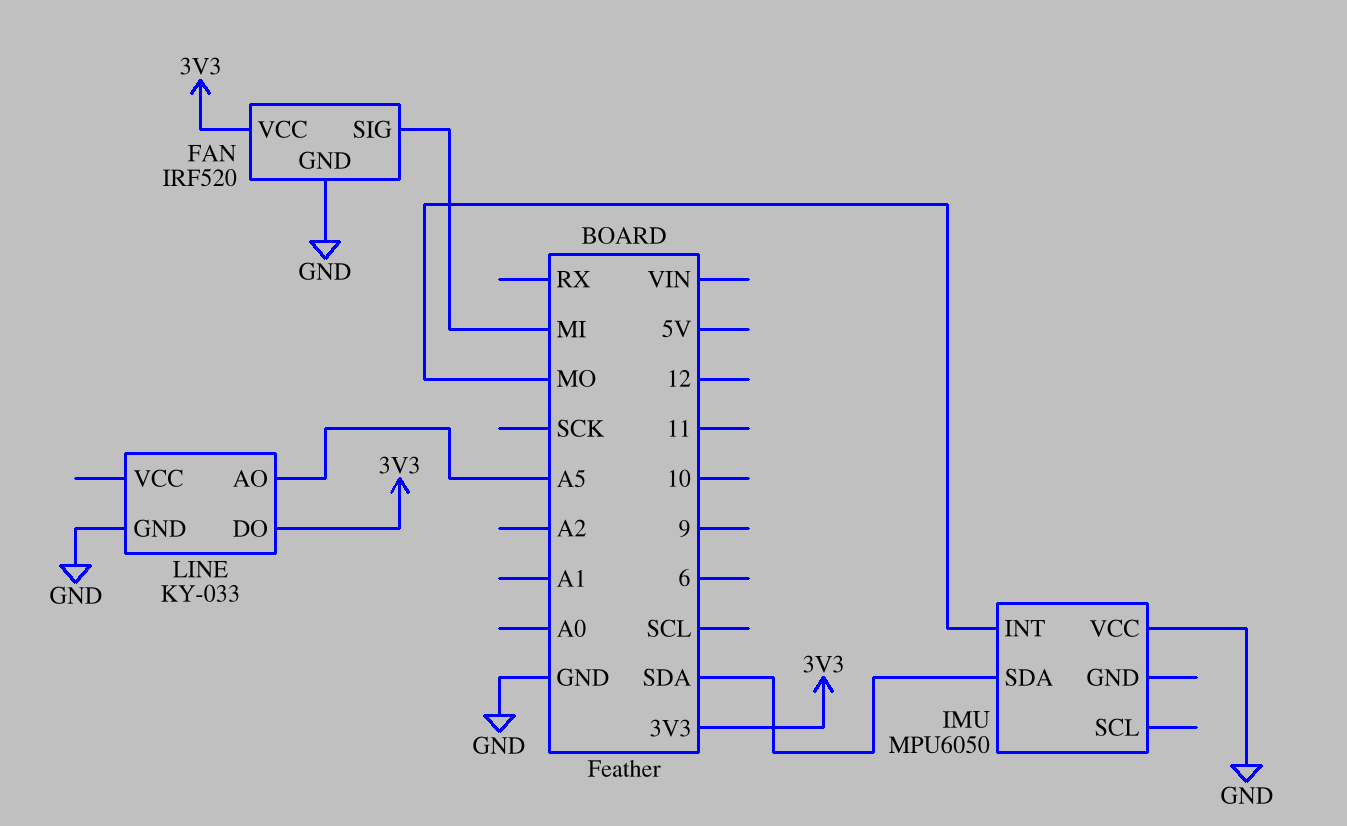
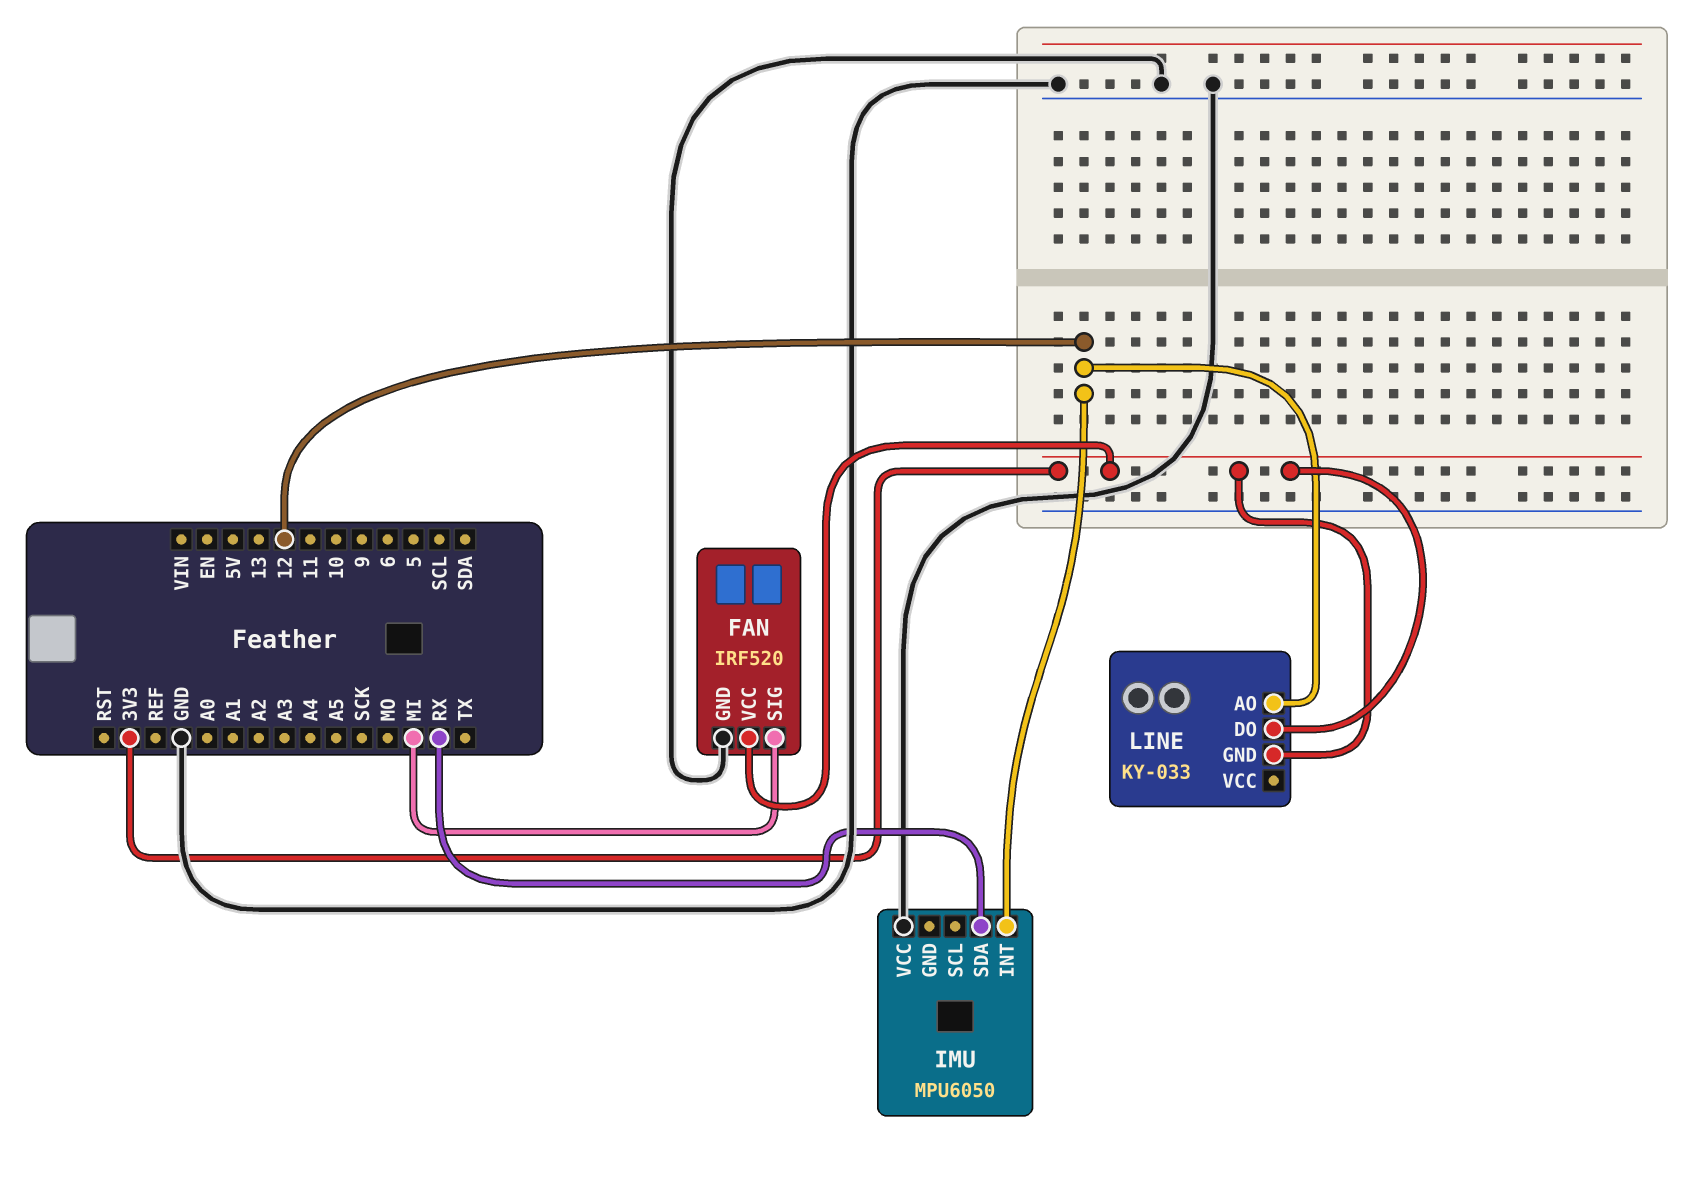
IMU pin INT: MO -> 12
IMU pin SDA: SDA -> RX
LINE pin AO: A5 -> 12
LINE pin GND: GND -> 3V3

